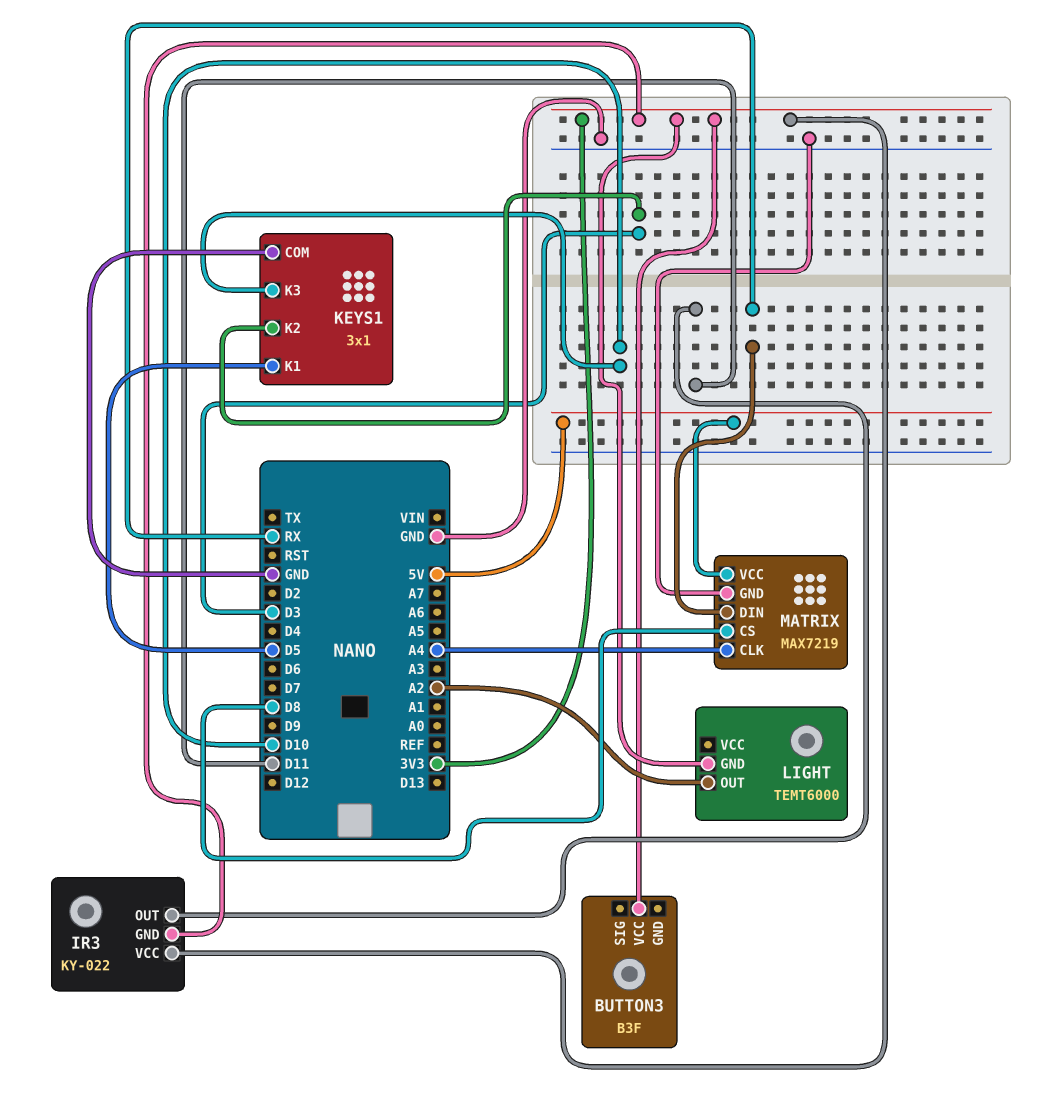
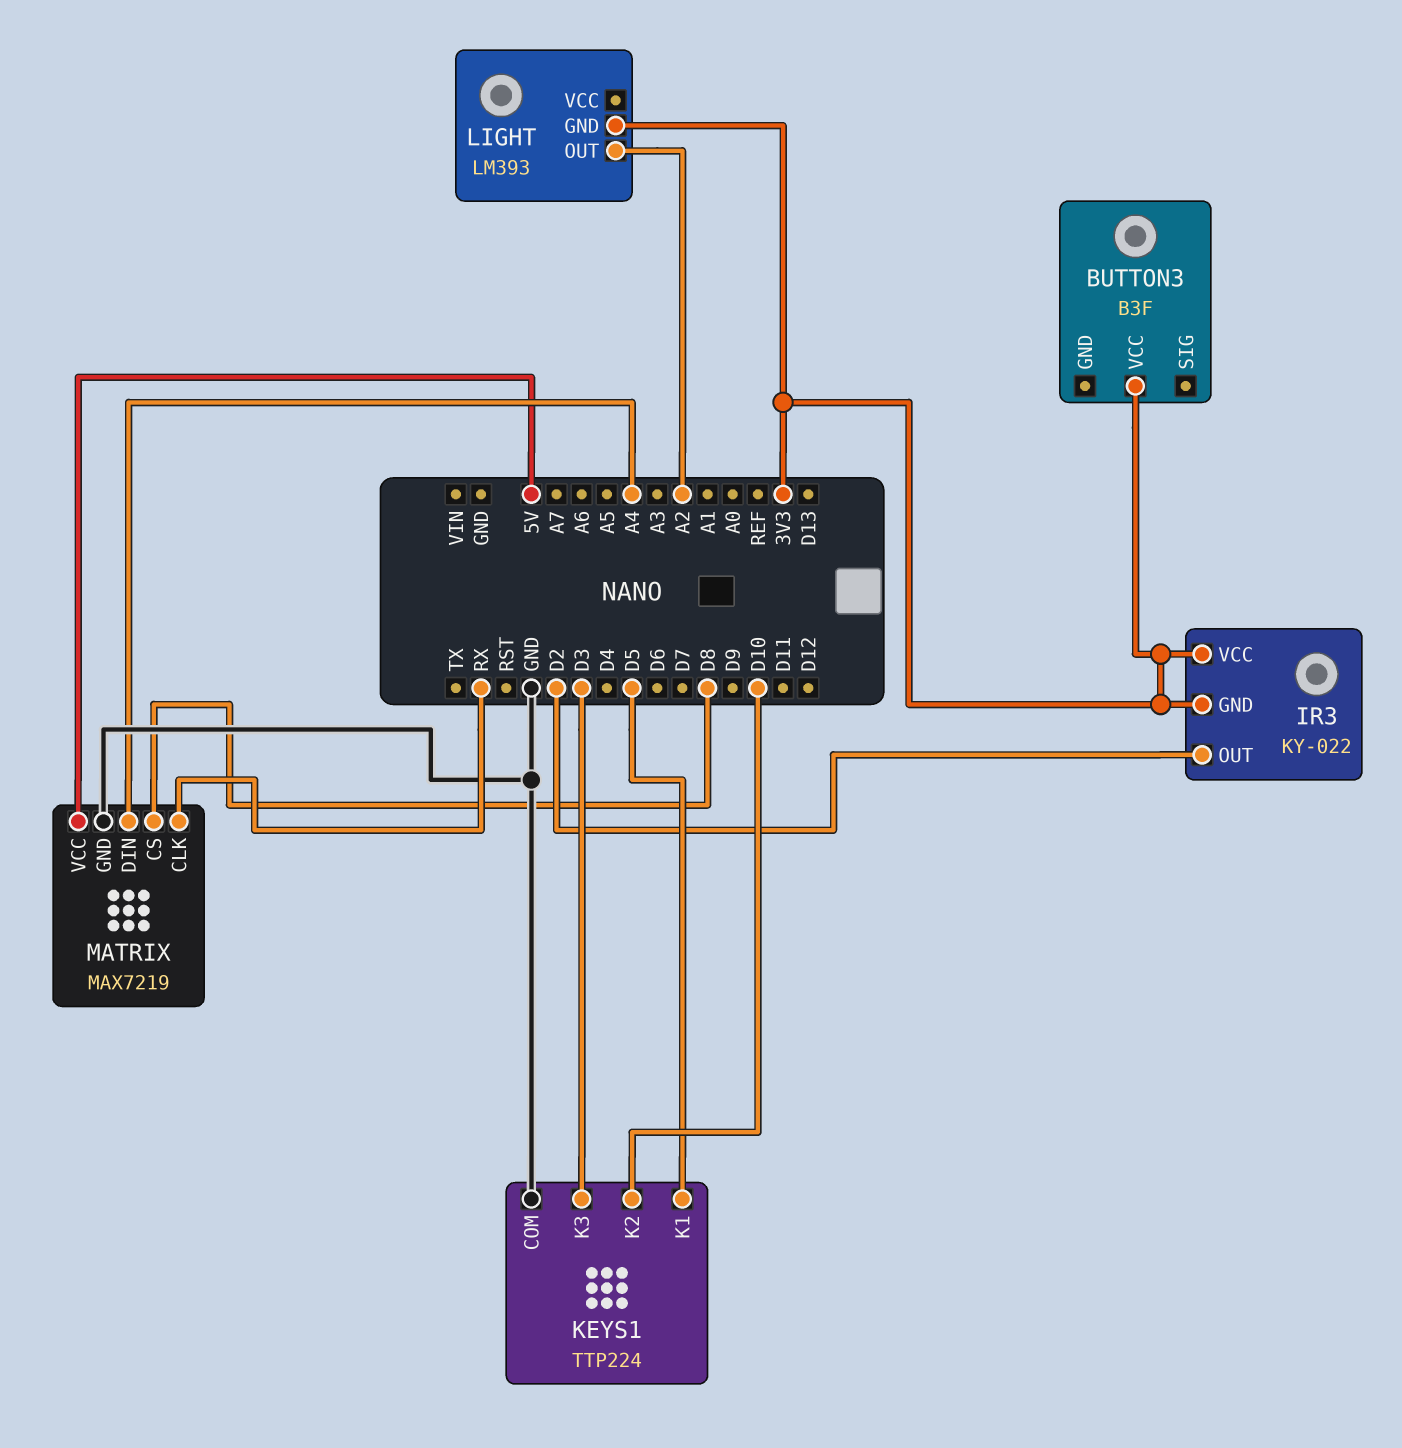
IR3 pin OUT: D11 -> D2
KEYS1: 3x1 -> TTP224
KEYS1 pin K2: D3 -> D10
KEYS1 pin K3: D10 -> D3
LIGHT: TEMT6000 -> LM393
MATRIX pin CLK: A4 -> RX
MATRIX pin DIN: RX -> A4

